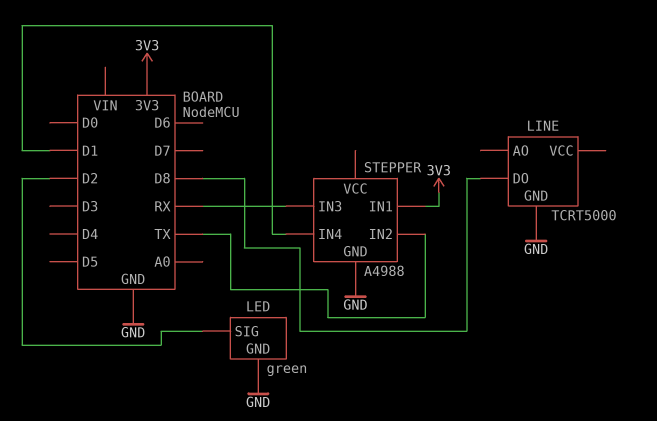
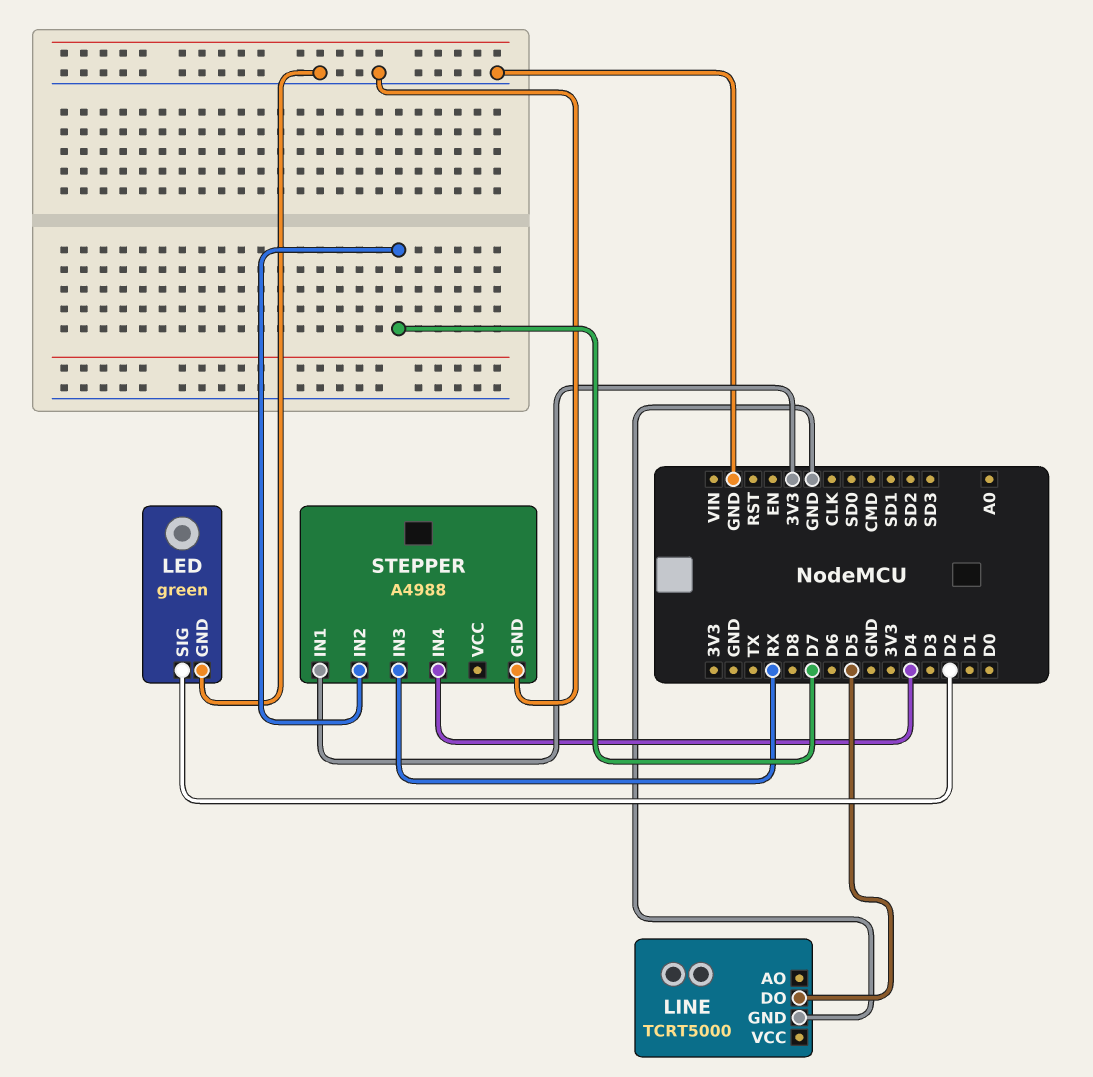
LINE pin DO: D8 -> D5
STEPPER pin IN2: TX -> D7
STEPPER pin IN4: D1 -> D4

